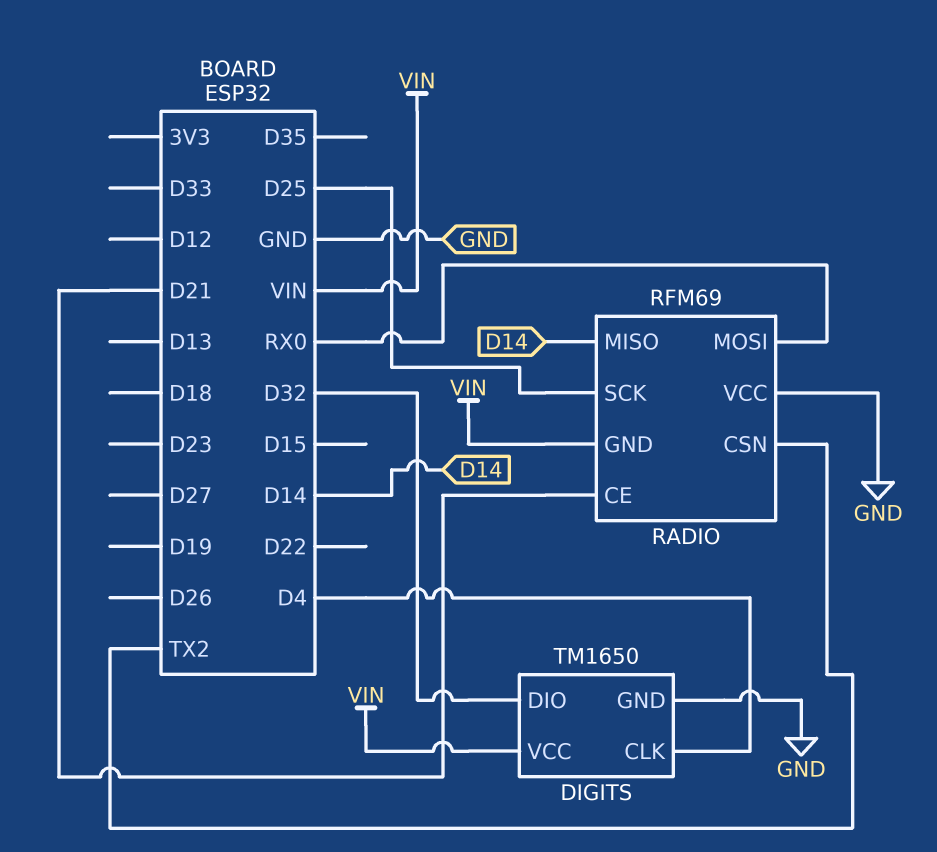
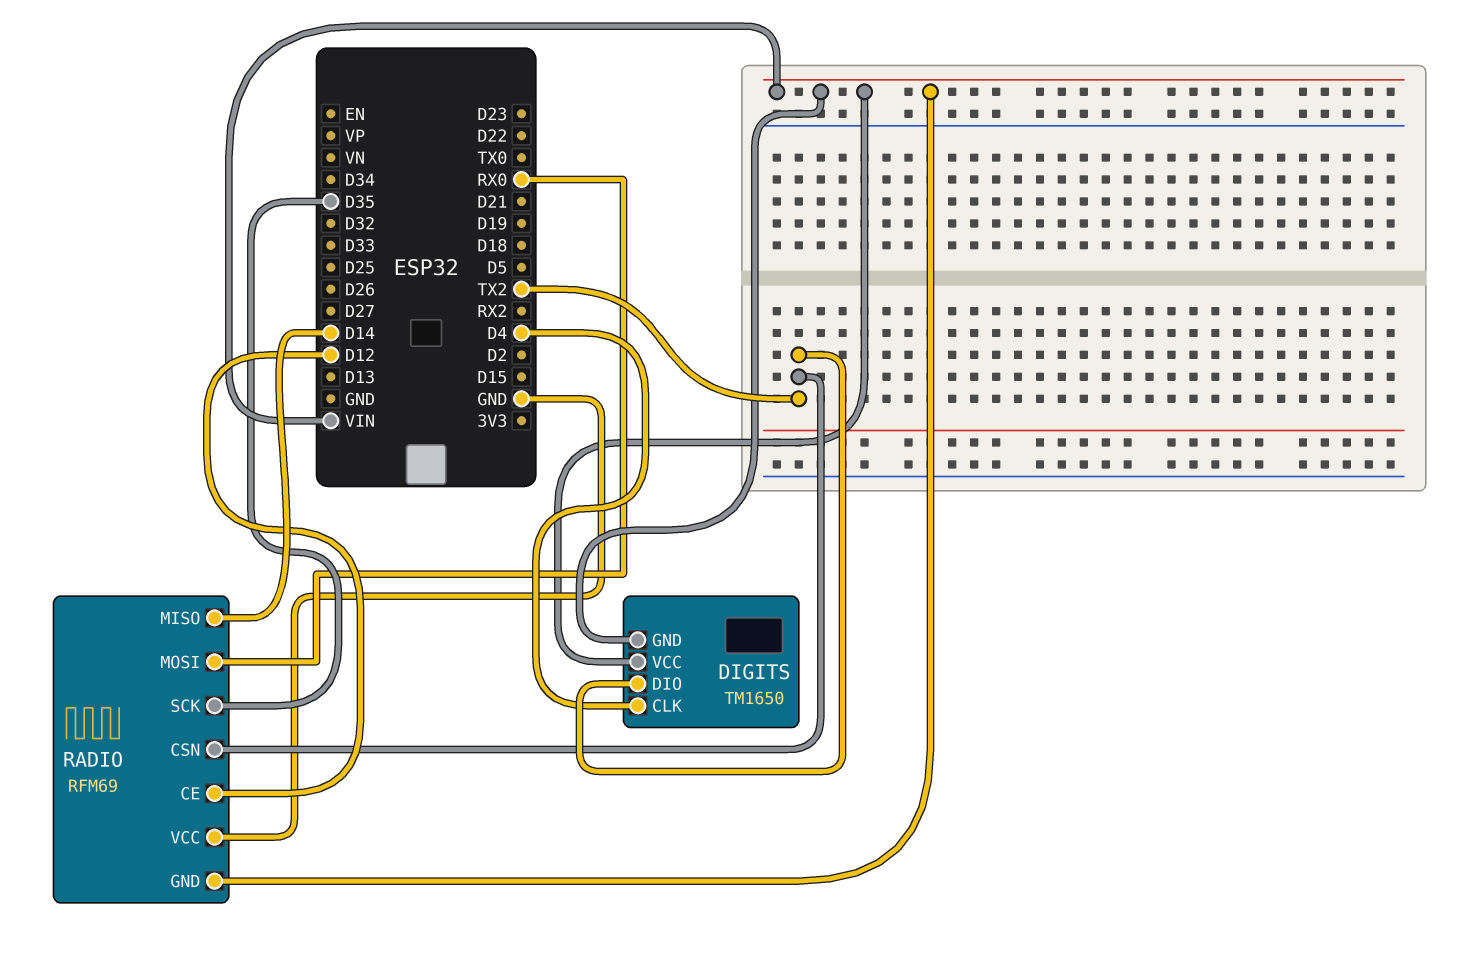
DIGITS pin DIO: D32 -> TX2
DIGITS pin GND: GND -> VIN
RADIO pin CE: D21 -> D12
RADIO pin SCK: D25 -> D35

